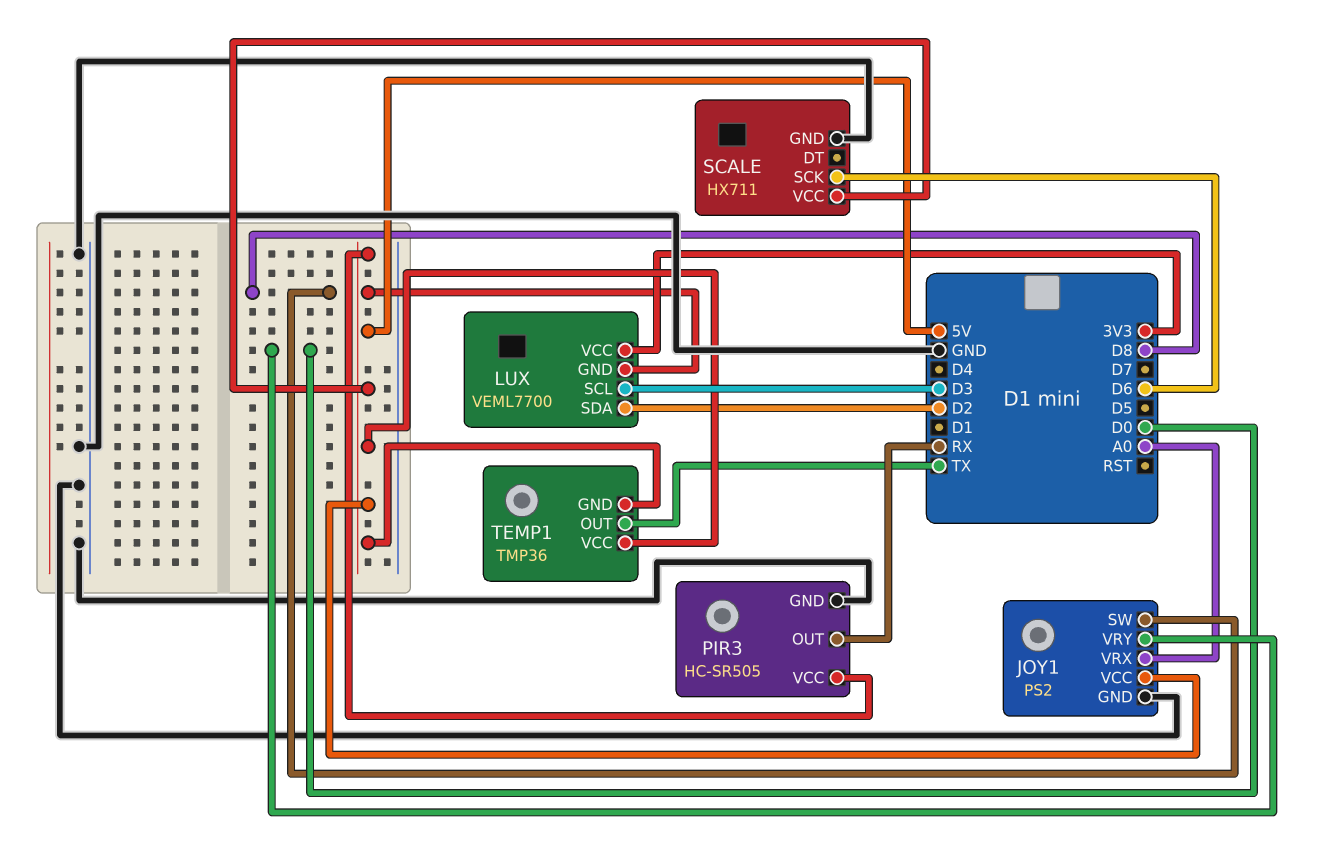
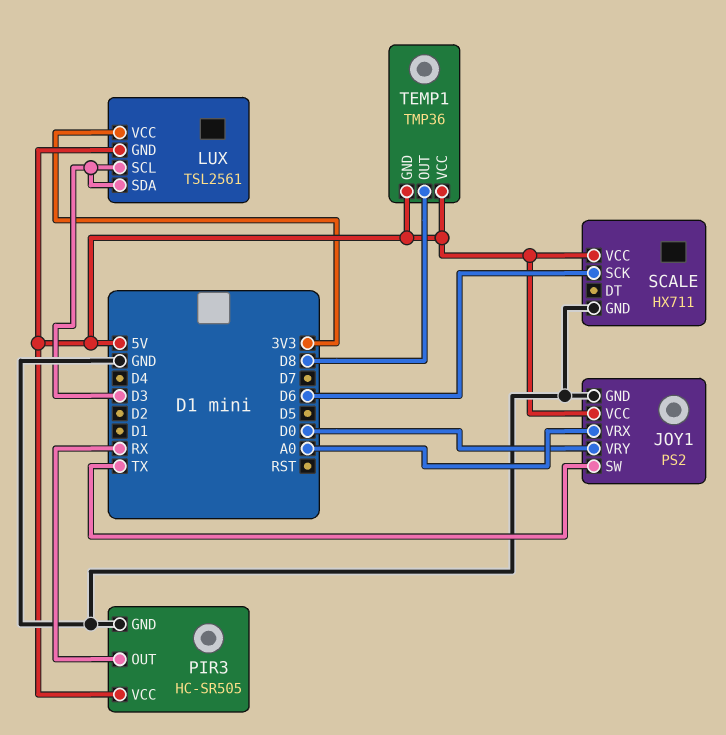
JOY1 pin SW: D8 -> TX
LUX: VEML7700 -> TSL2561
LUX pin SDA: D2 -> D3
TEMP1 pin OUT: TX -> D8

